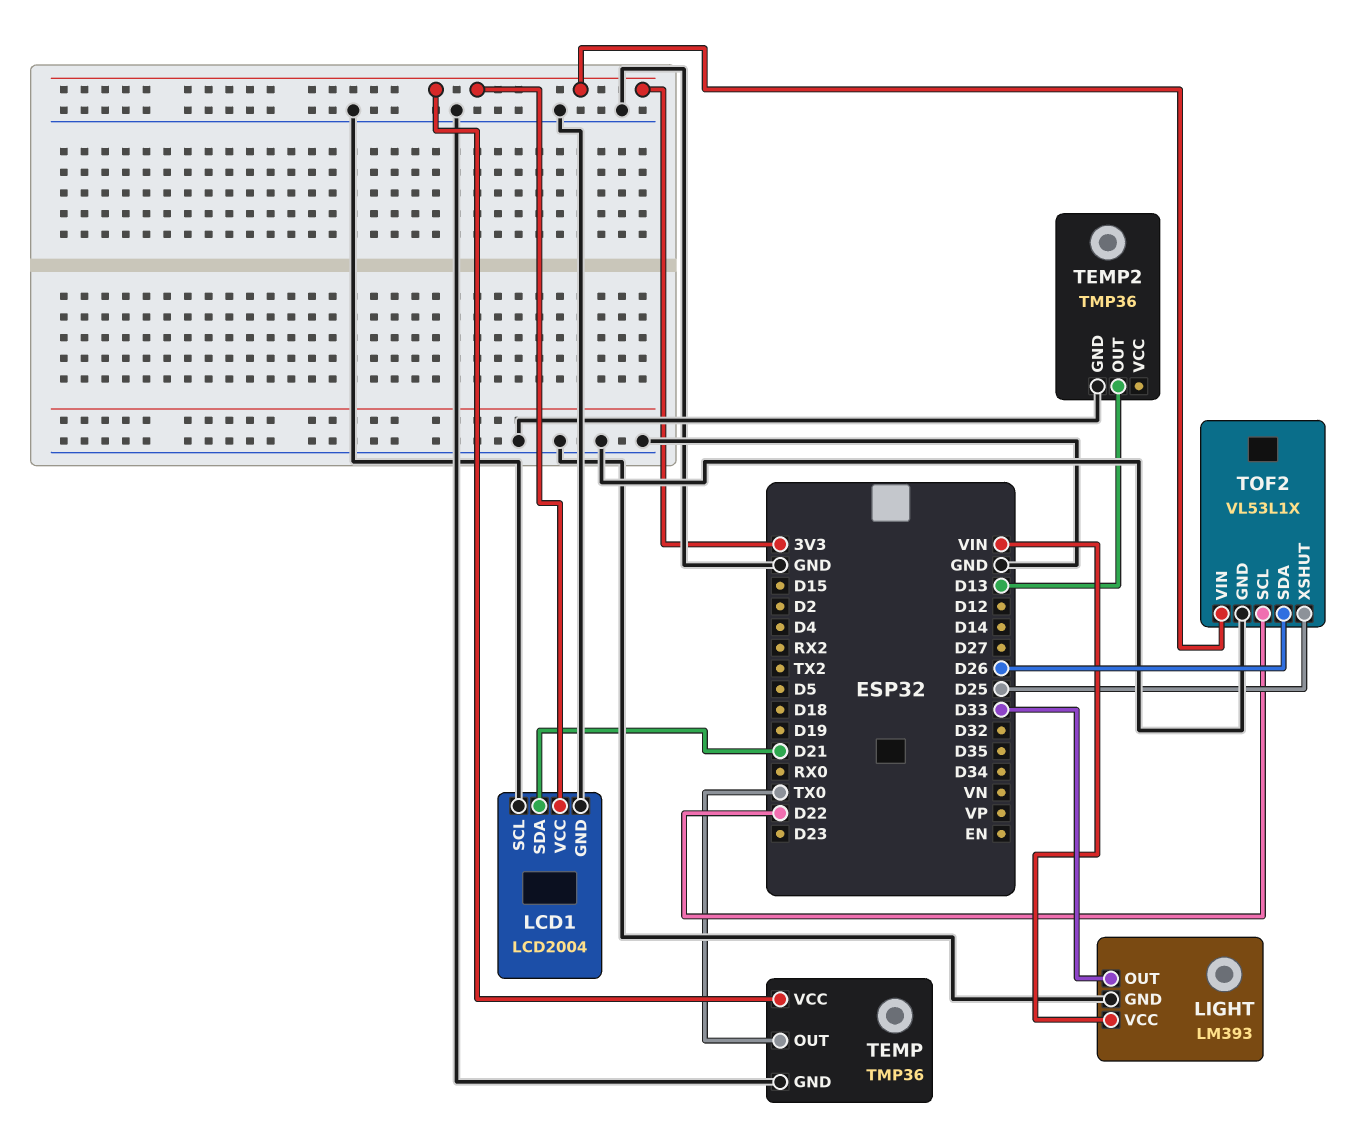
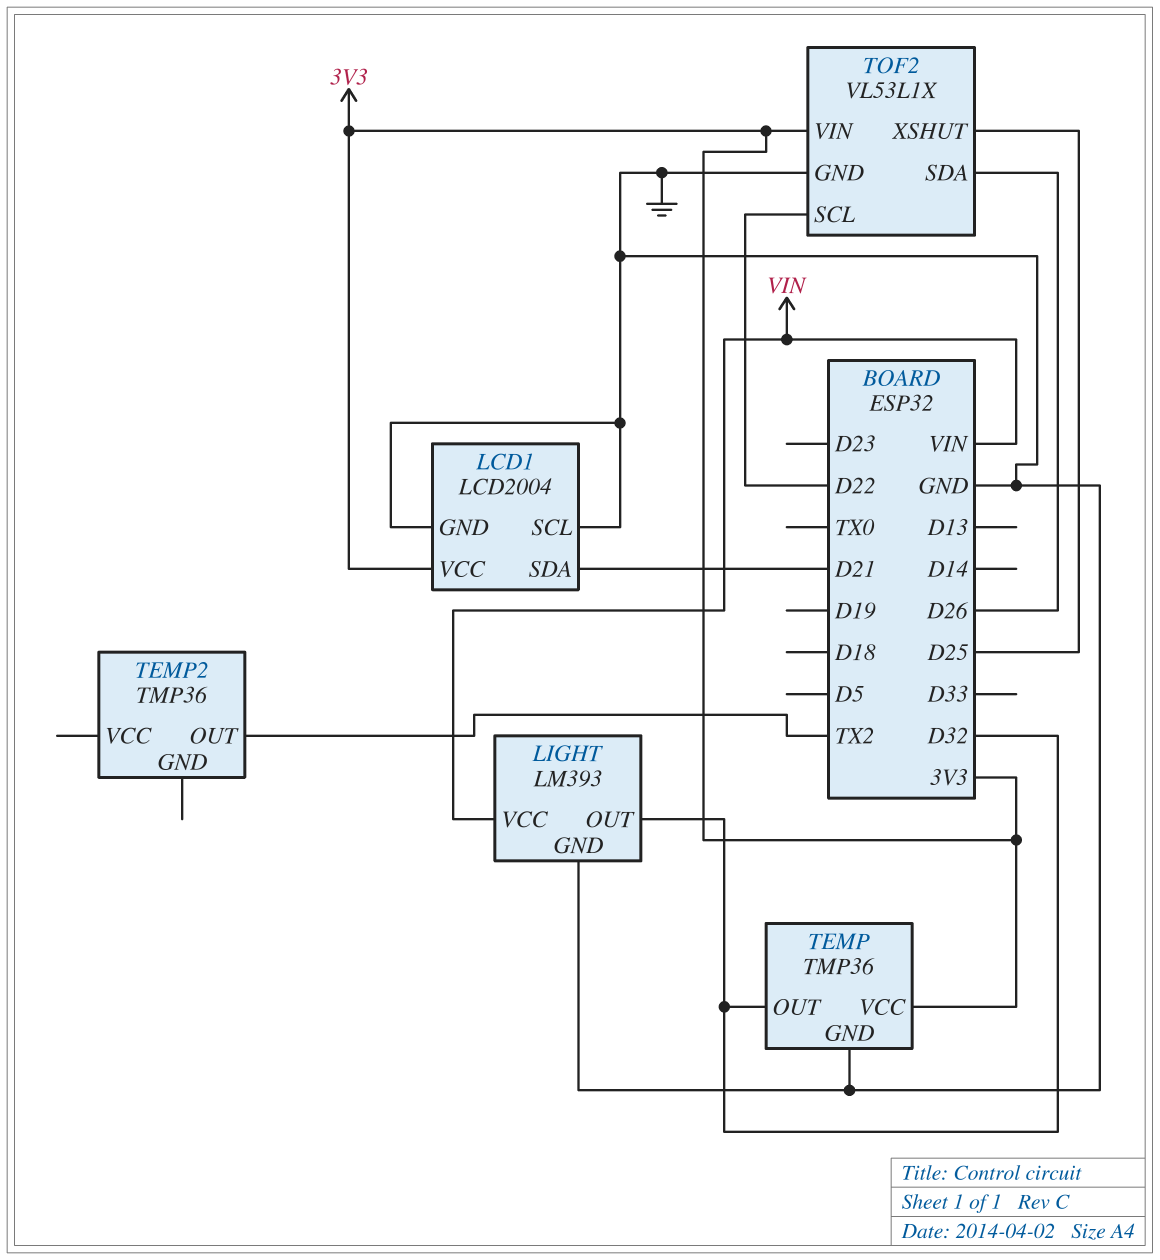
LIGHT pin OUT: D33 -> D32
TEMP pin OUT: TX0 -> D32
TEMP2 pin GND: GND -> none
TEMP2 pin OUT: D13 -> TX2

